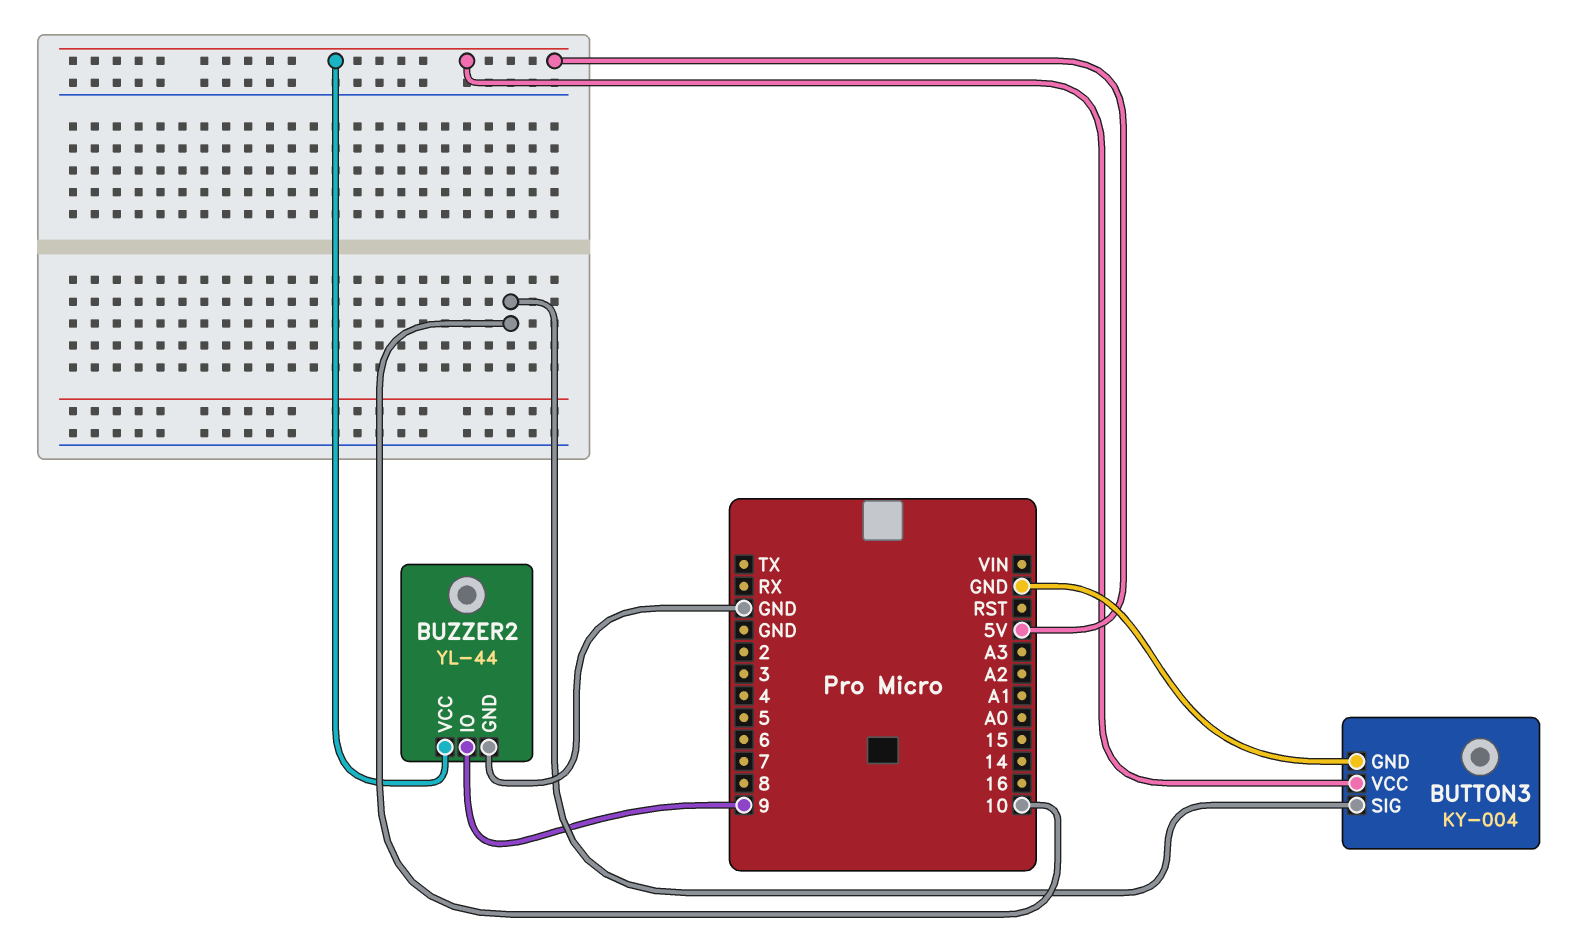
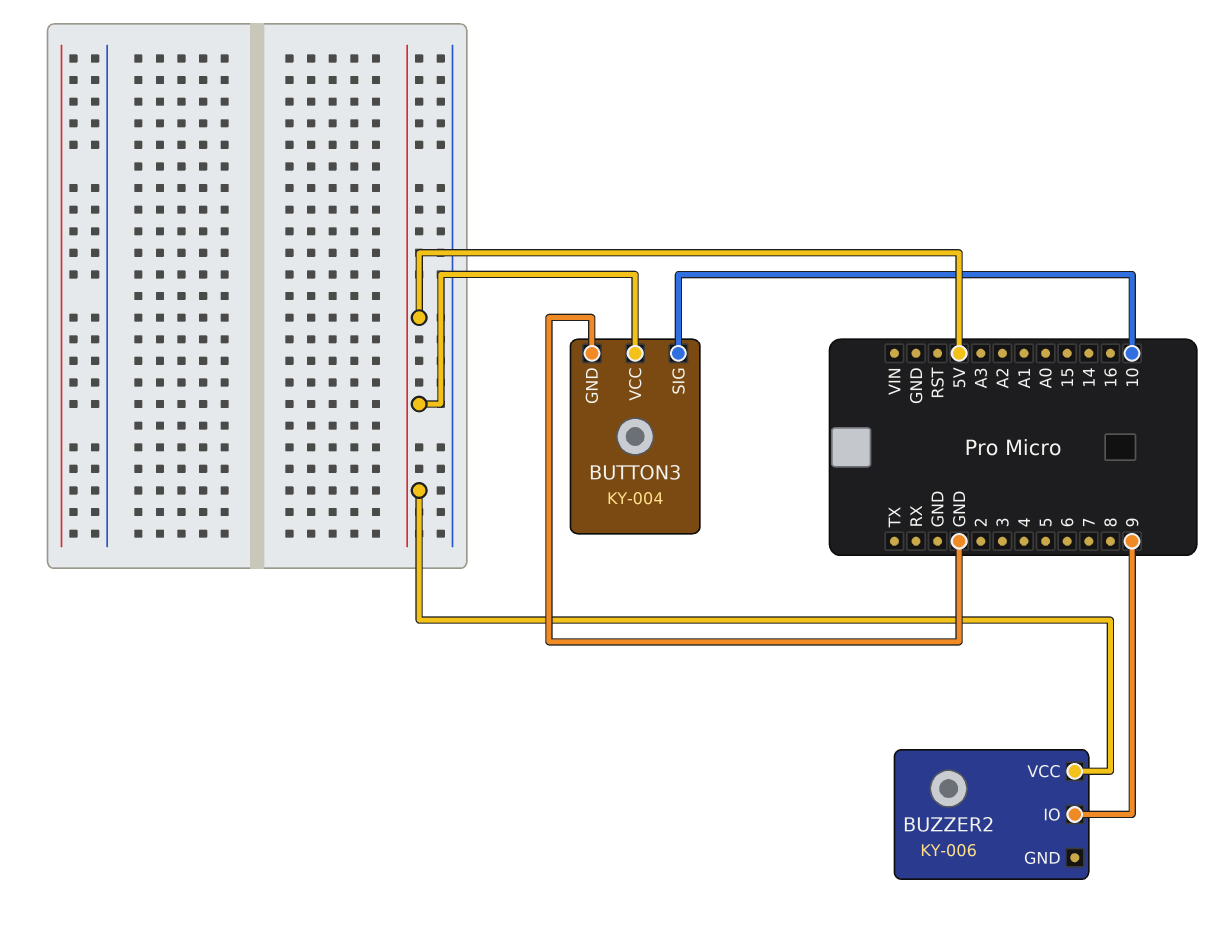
BUZZER2: YL-44 -> KY-006
BUZZER2 pin GND: GND -> none

